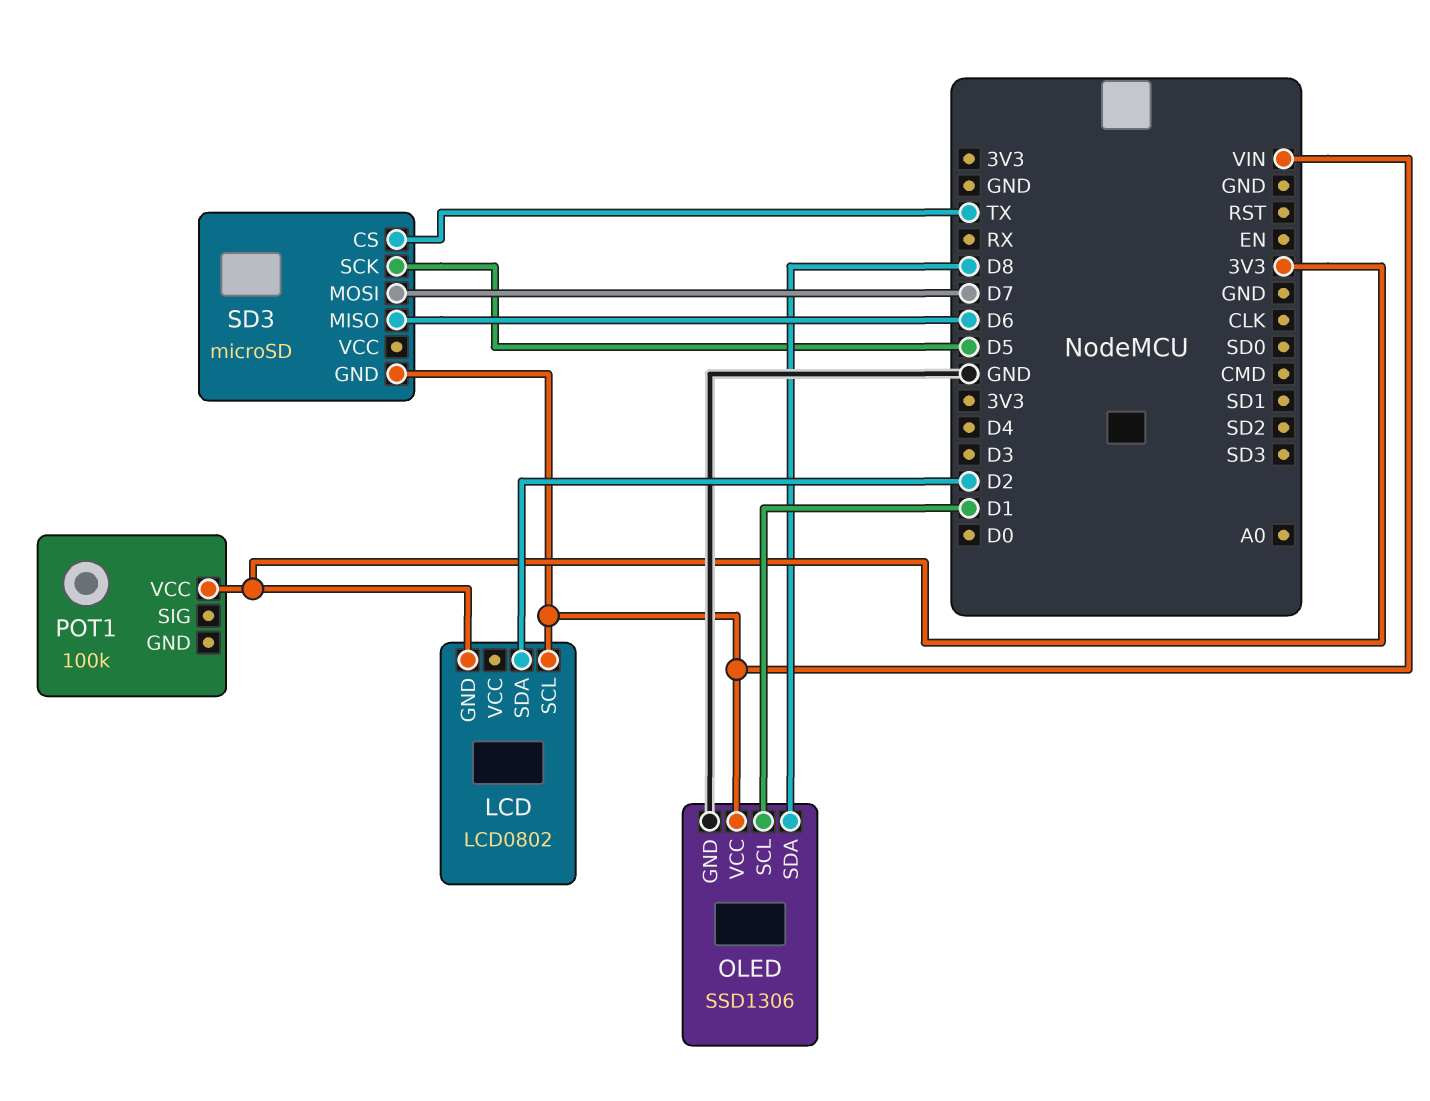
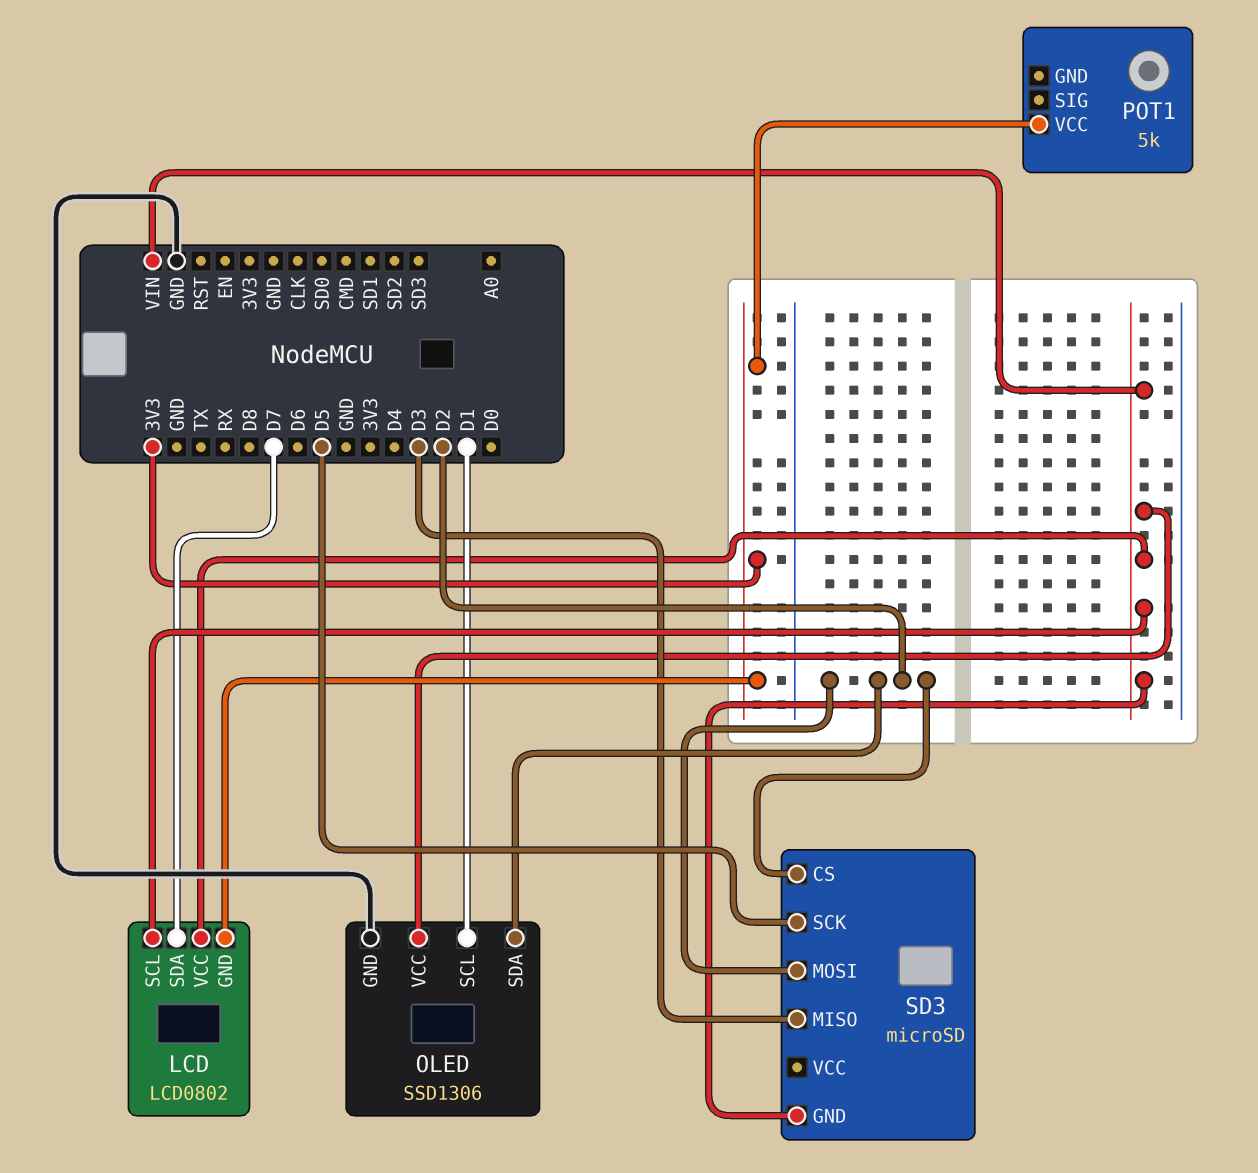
LCD pin SDA: D2 -> D7
LCD pin VCC: none -> VIN
OLED pin SDA: D8 -> D2
POT1: 100k -> 5k
SD3 pin CS: TX -> D2
SD3 pin MISO: D6 -> D3
SD3 pin MOSI: D7 -> D2

